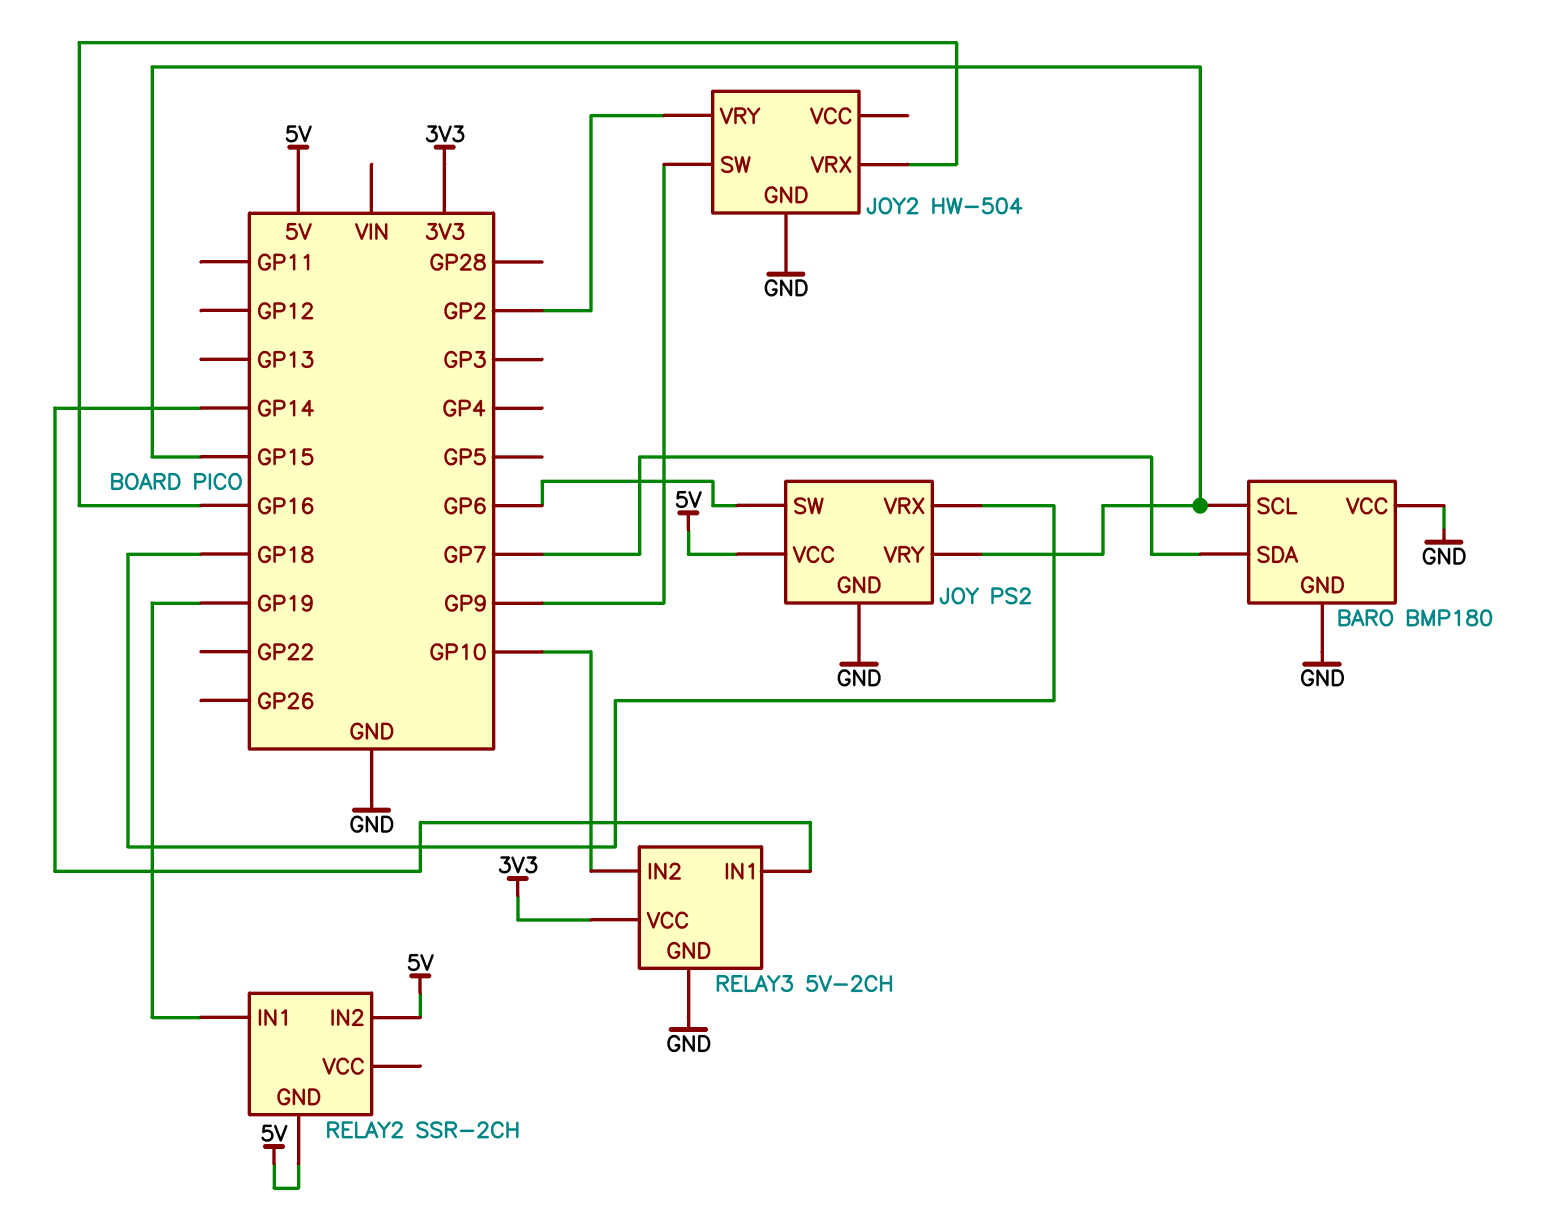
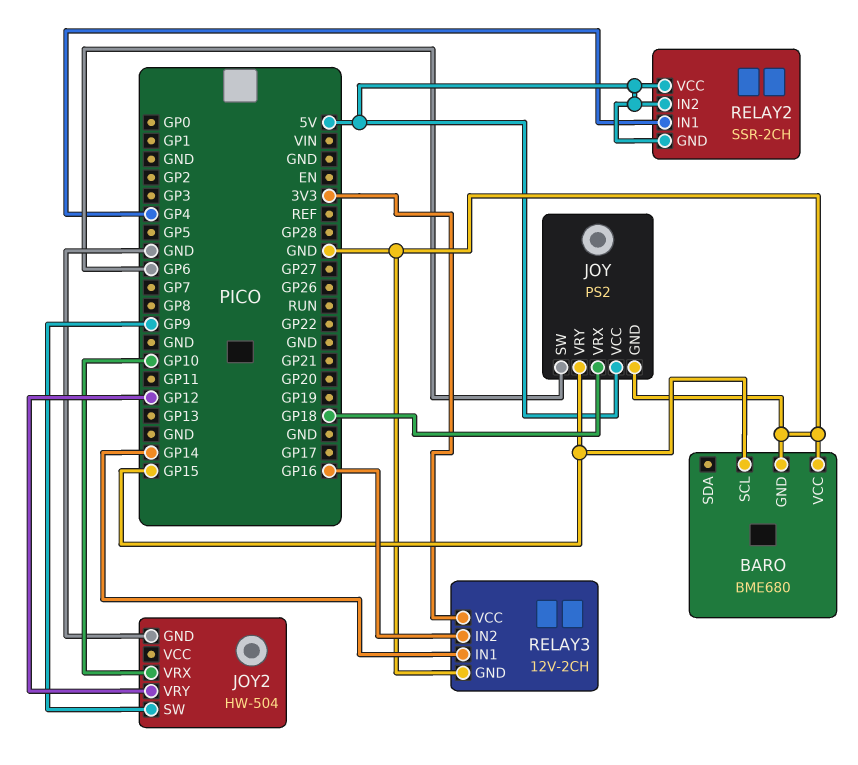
BARO: BMP180 -> BME680
BARO pin SDA: GP7 -> none
JOY2 pin VRX: GP16 -> GP10
JOY2 pin VRY: GP2 -> GP12
RELAY2 pin IN1: GP19 -> GP4
RELAY2 pin VCC: none -> 5V
RELAY3: 5V-2CH -> 12V-2CH
RELAY3 pin IN2: GP10 -> GP16

